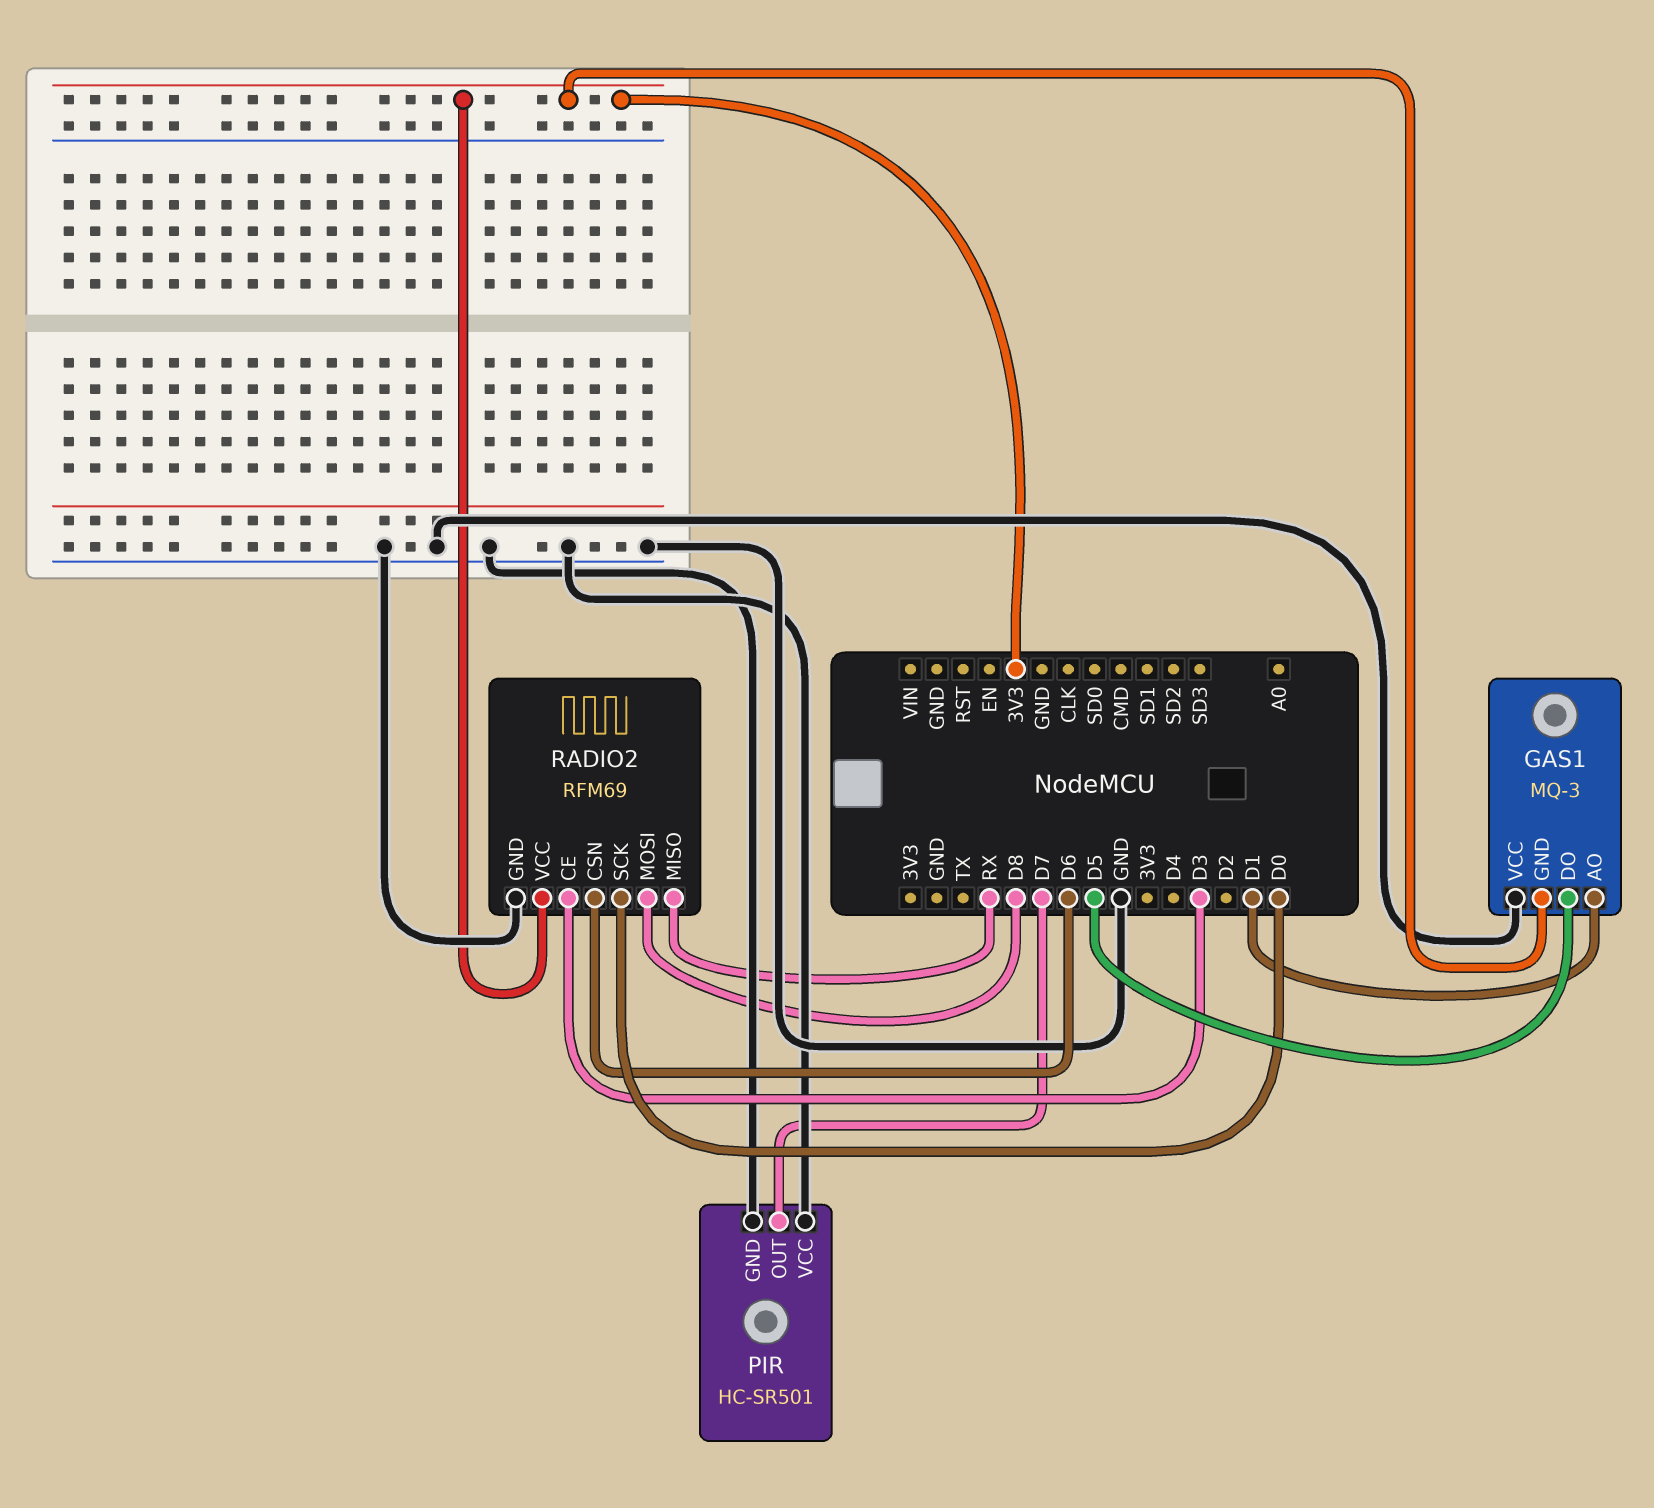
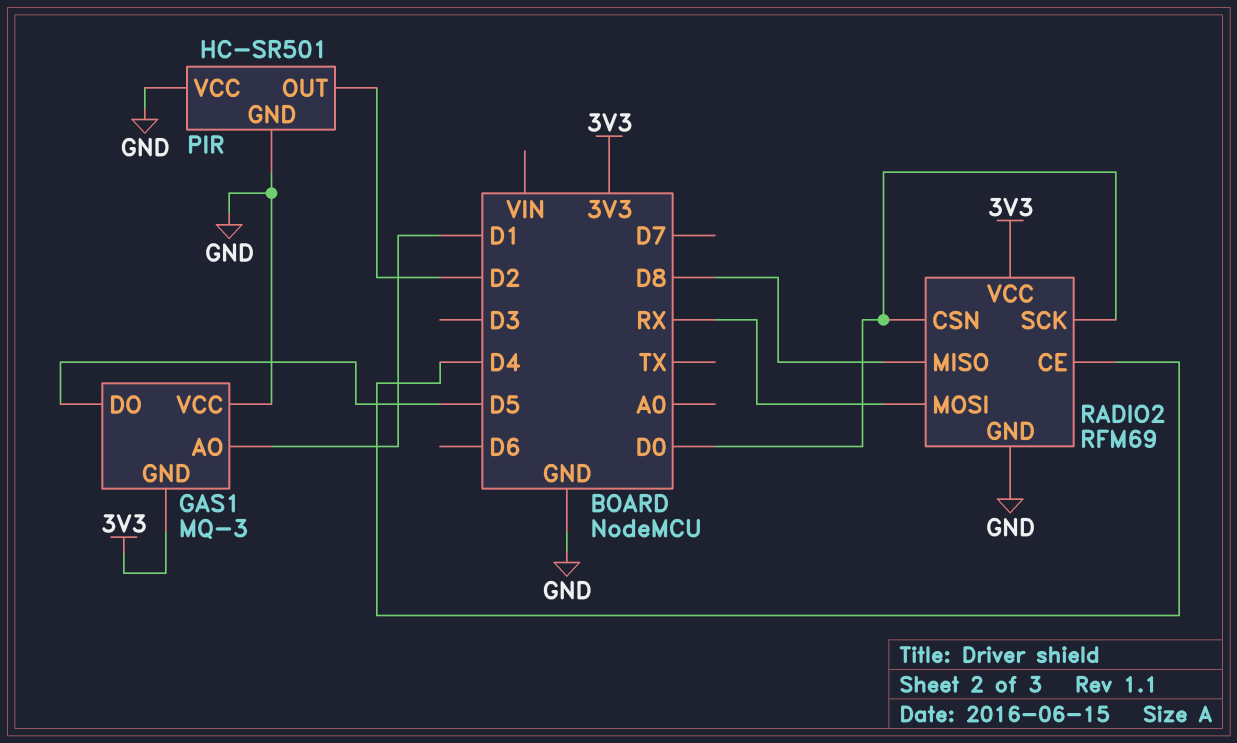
PIR pin OUT: D7 -> D2
RADIO2 pin CE: D3 -> D4
RADIO2 pin CSN: D6 -> D0
RADIO2 pin MISO: RX -> D8
RADIO2 pin MOSI: D8 -> RX

